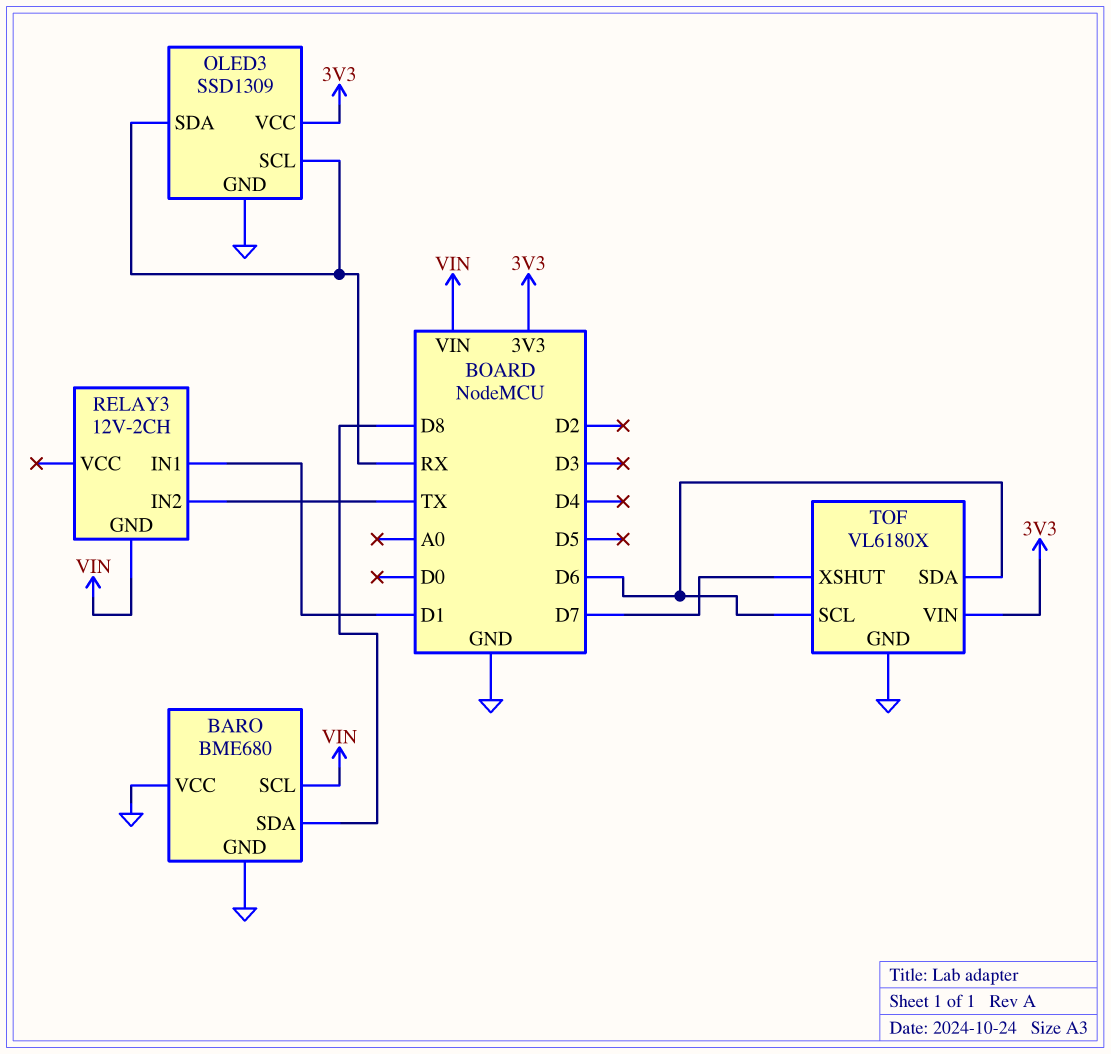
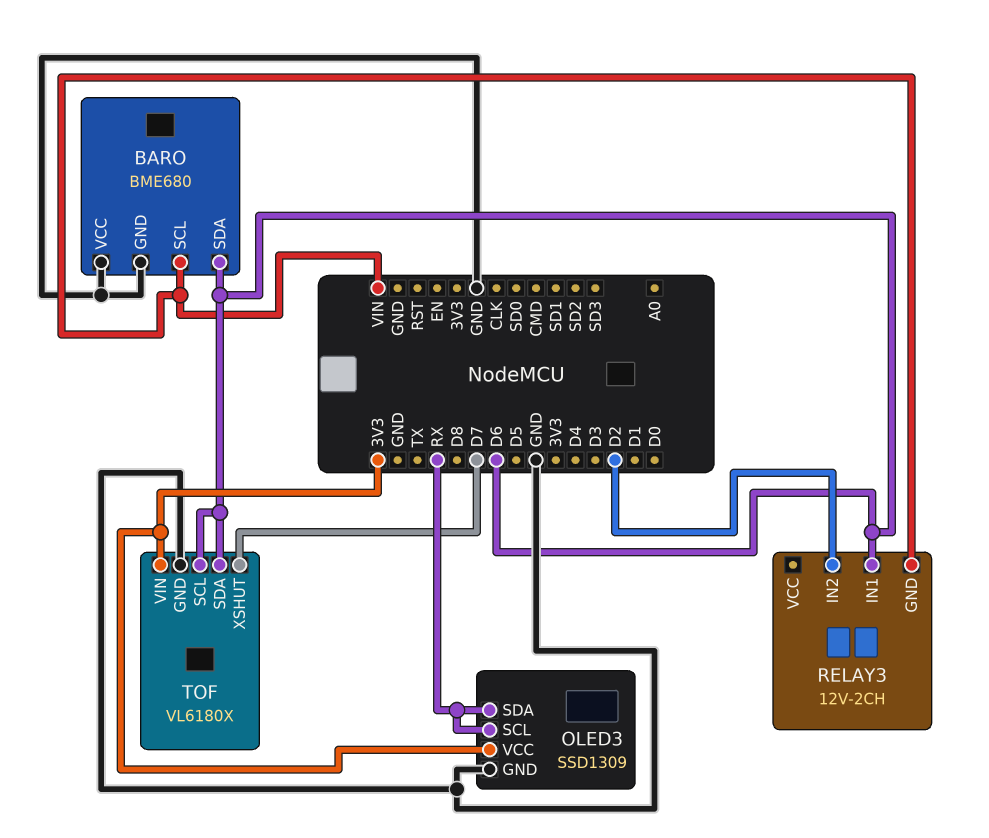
BARO pin SDA: D8 -> D6
RELAY3 pin IN1: D1 -> D6
RELAY3 pin IN2: TX -> D2

